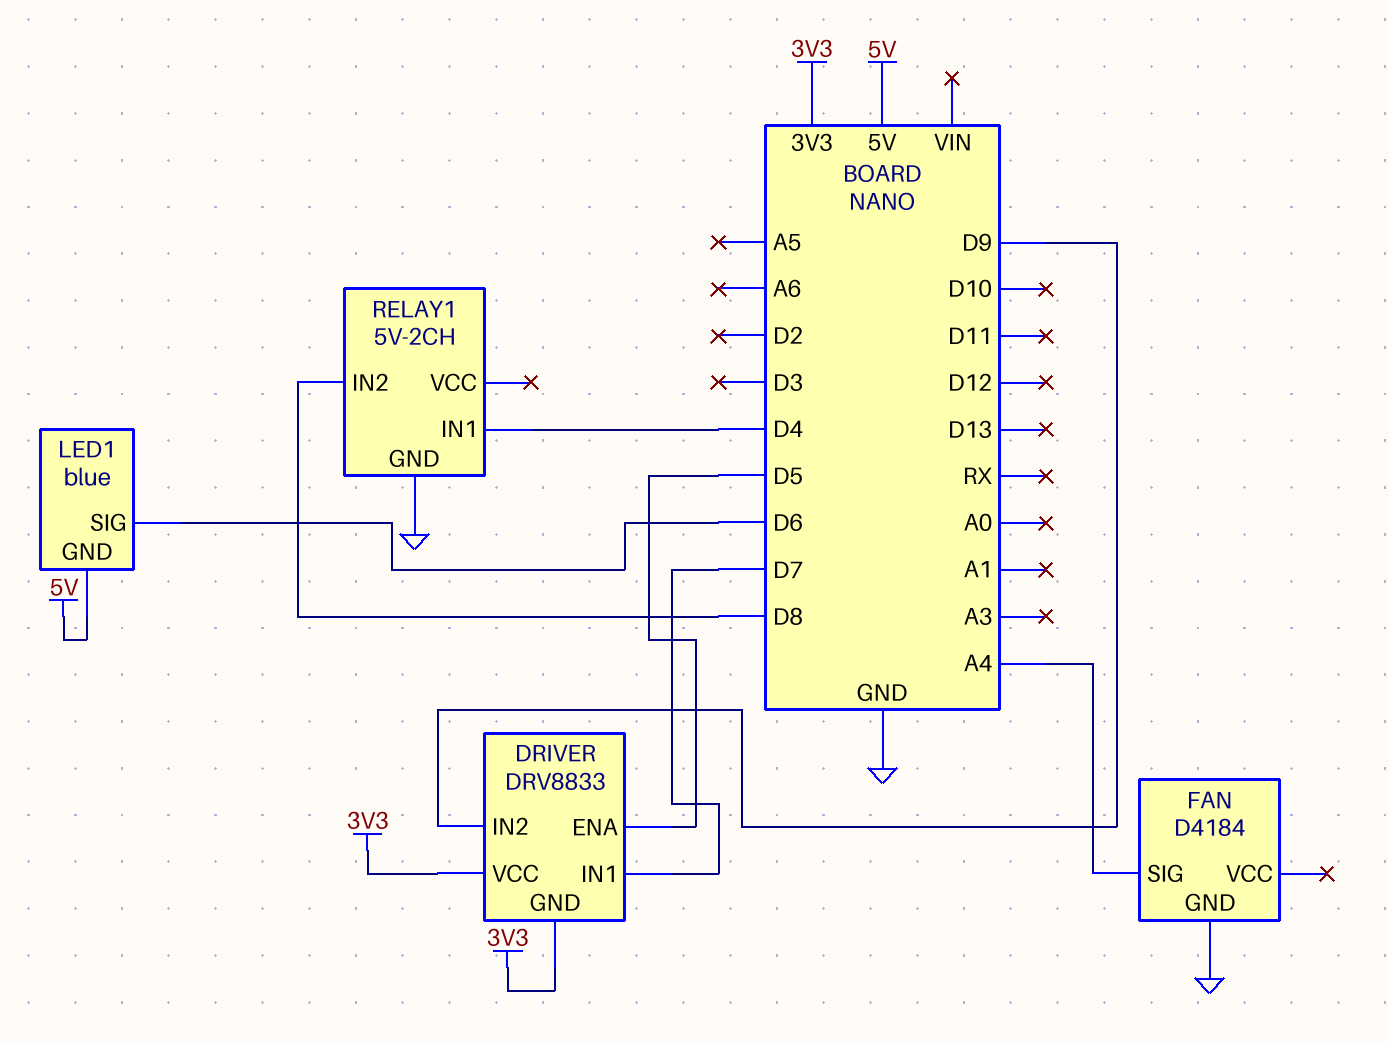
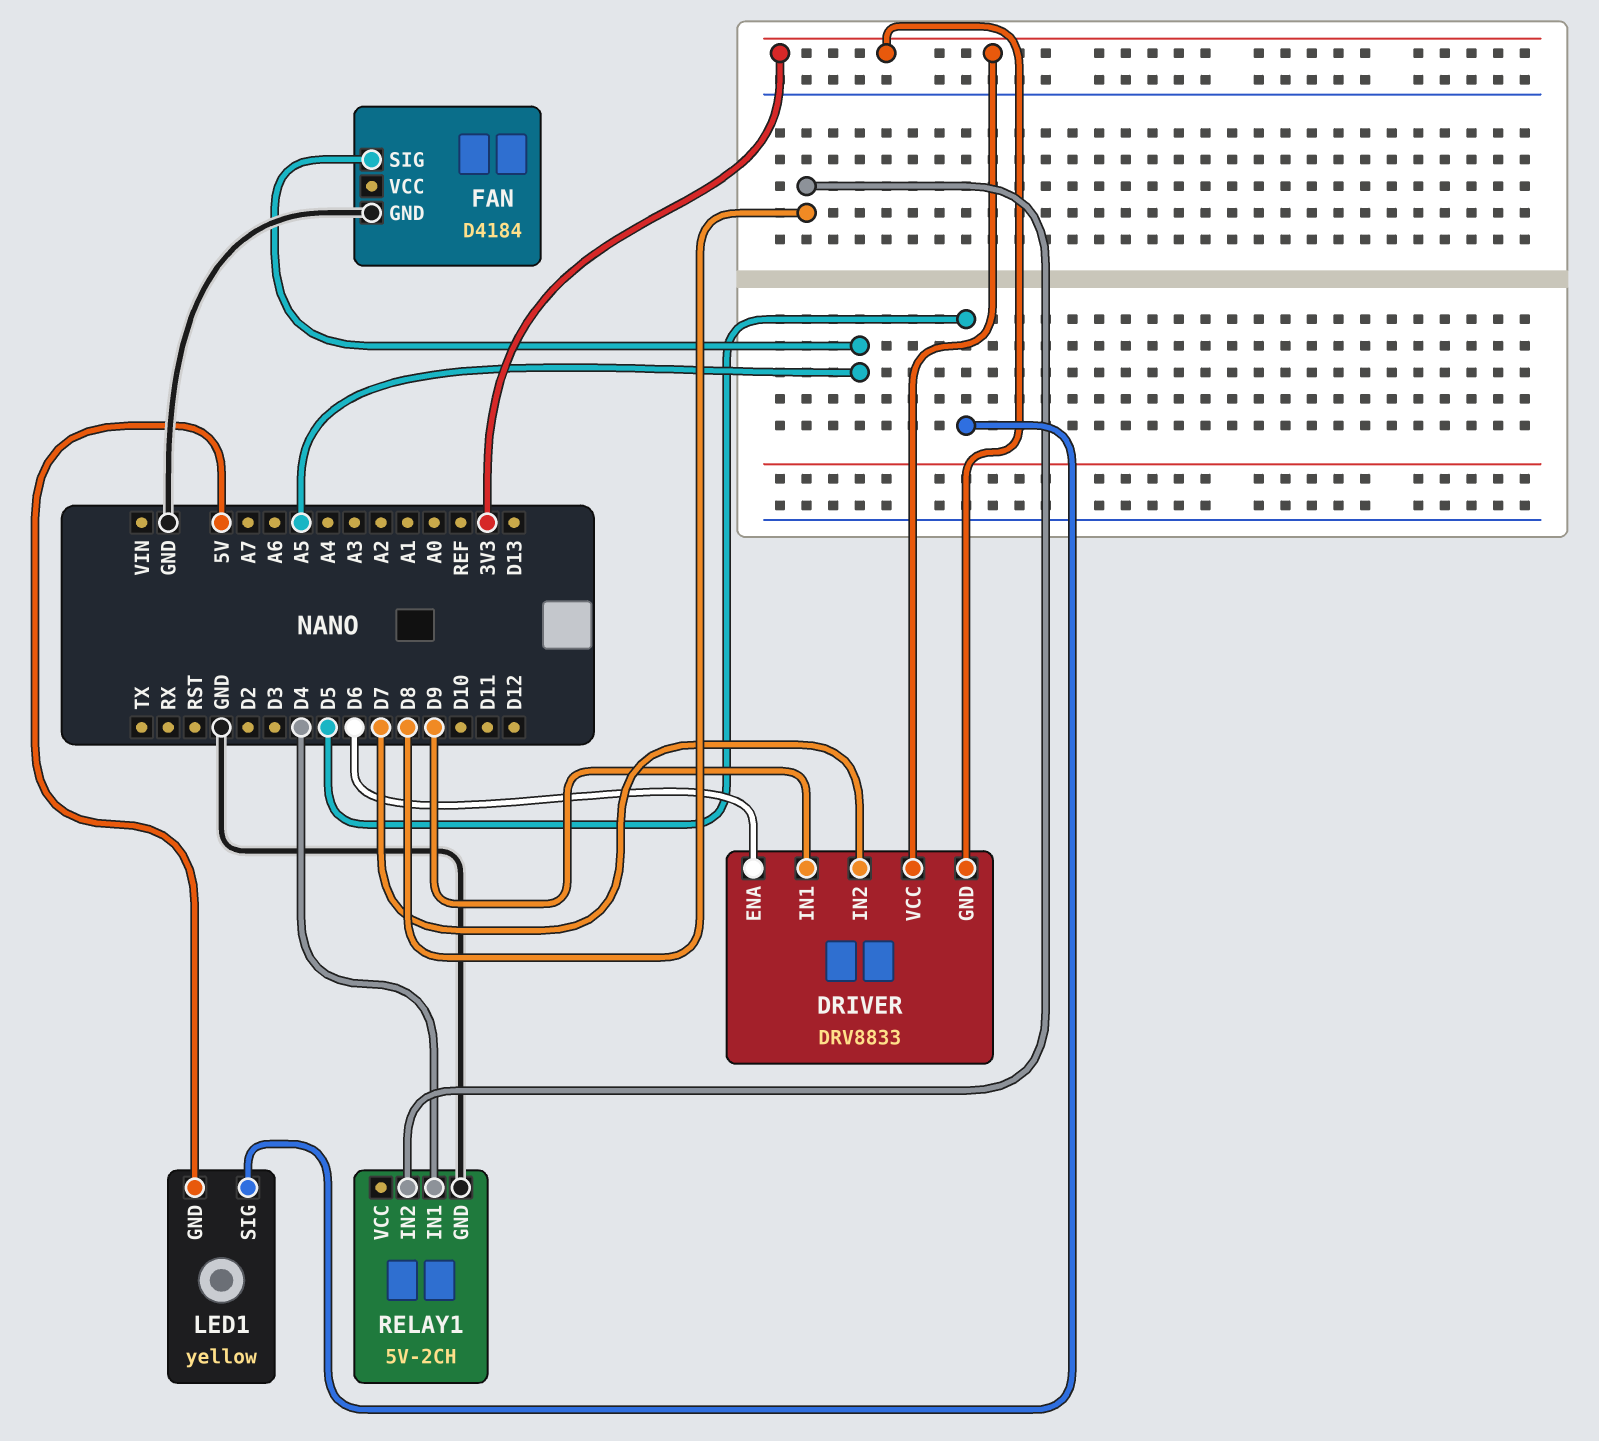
DRIVER pin ENA: D5 -> D6
DRIVER pin IN1: D7 -> D9
DRIVER pin IN2: D9 -> D7
FAN pin SIG: A4 -> A5
LED1: blue -> yellow
LED1 pin SIG: D6 -> D5

